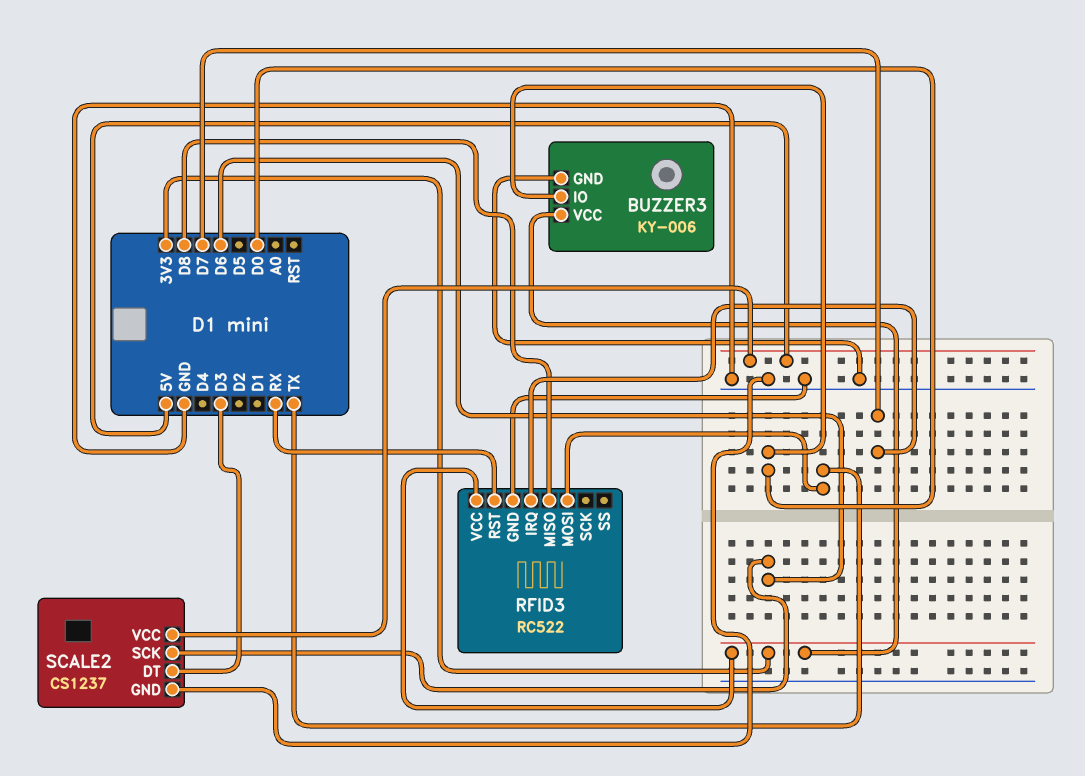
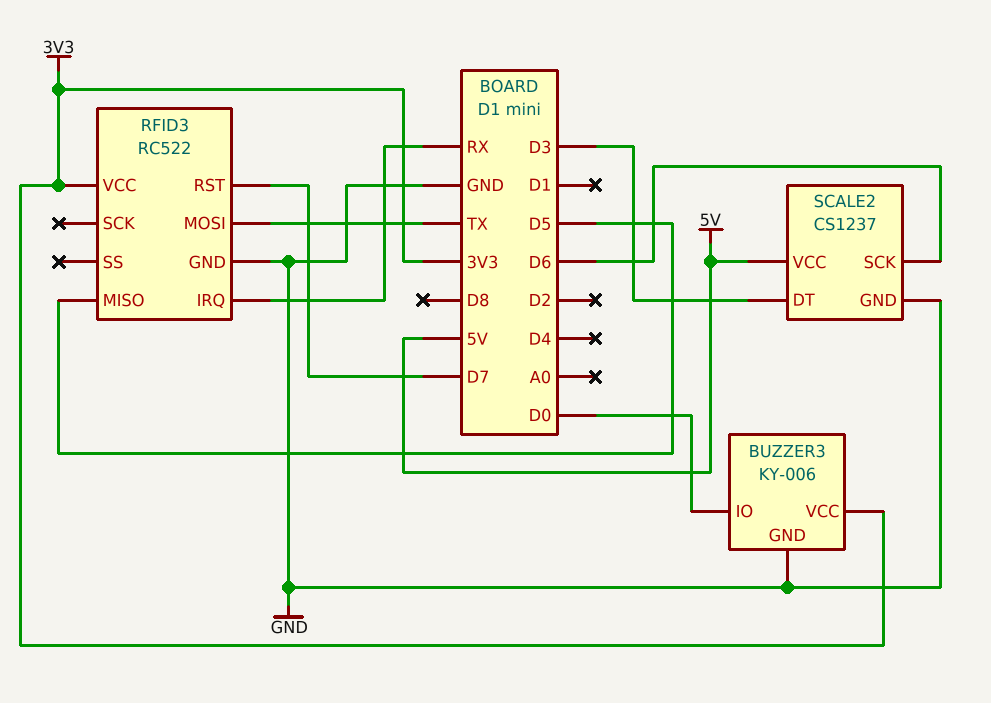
RFID3 pin IRQ: D7 -> RX
RFID3 pin MISO: D8 -> D5
RFID3 pin RST: RX -> D7

